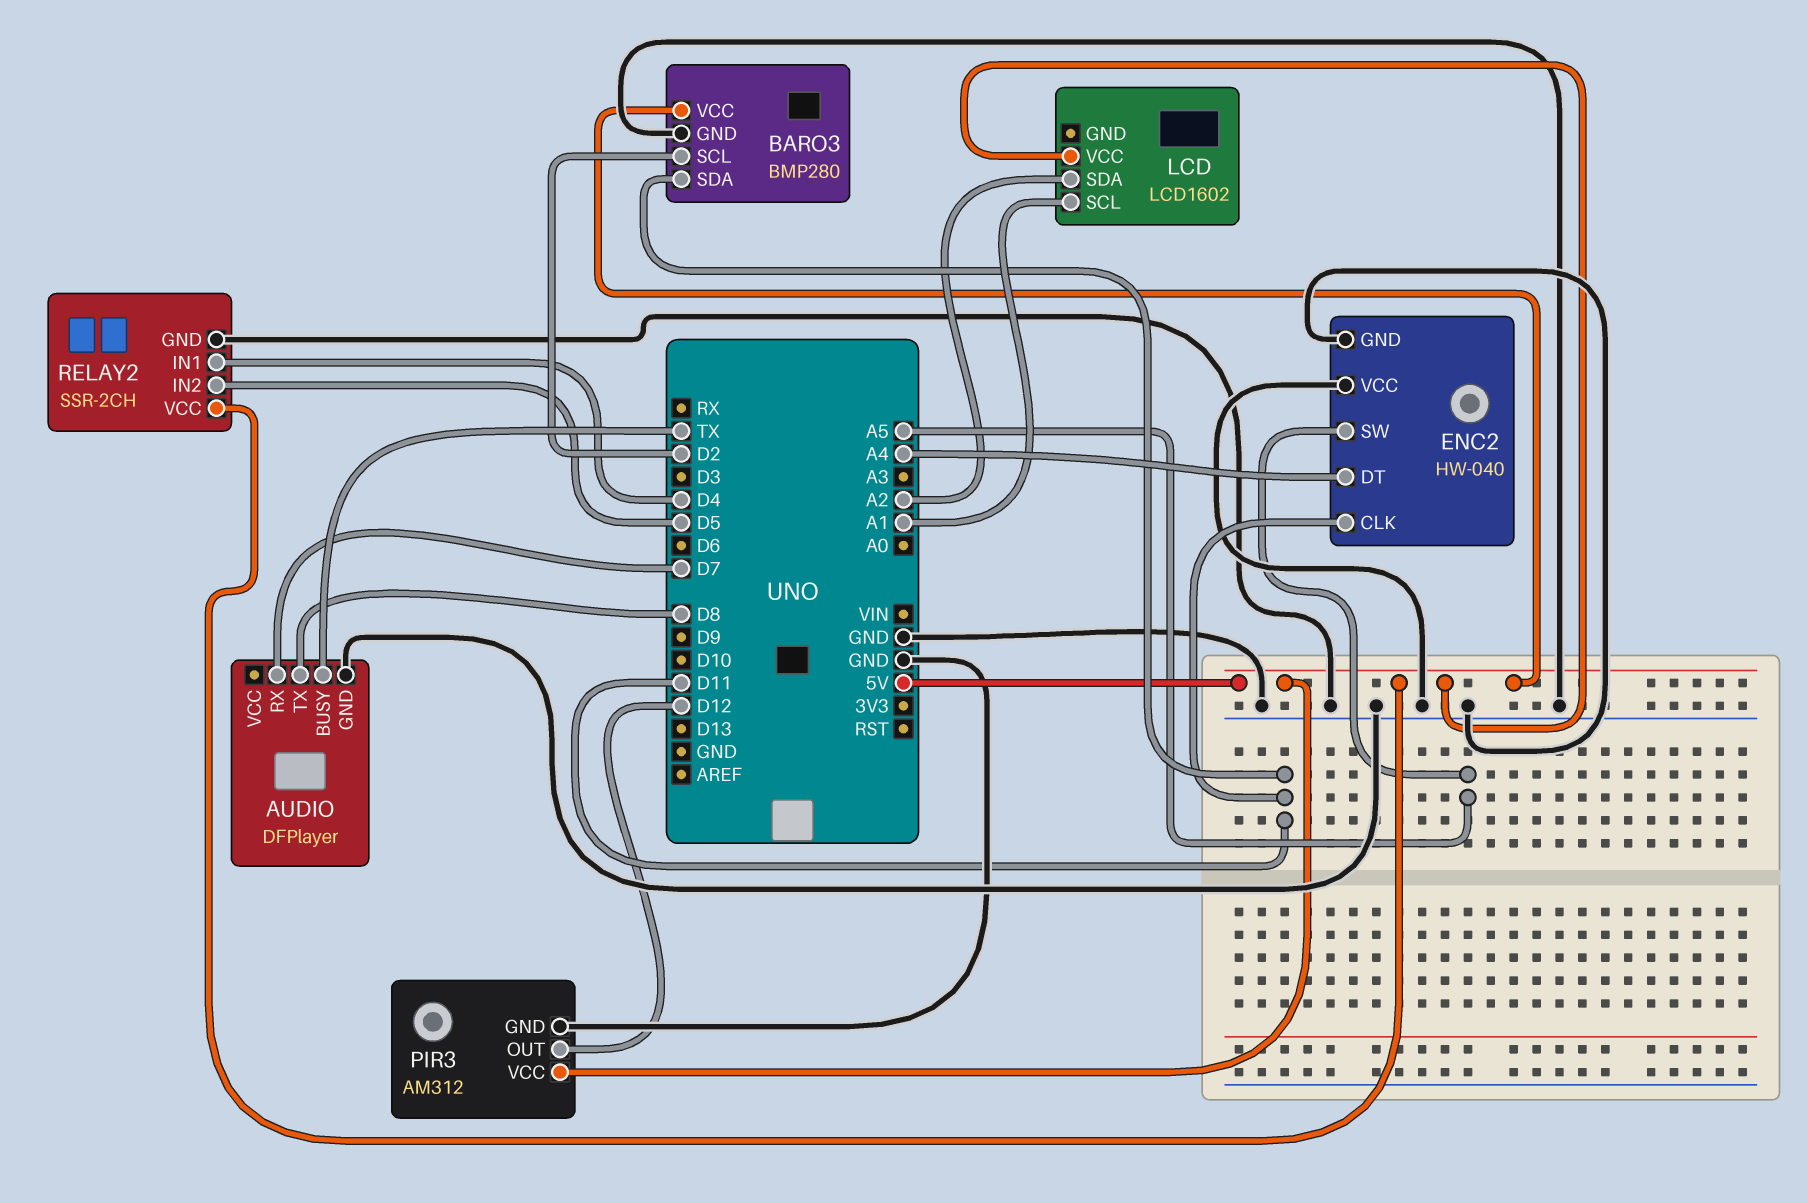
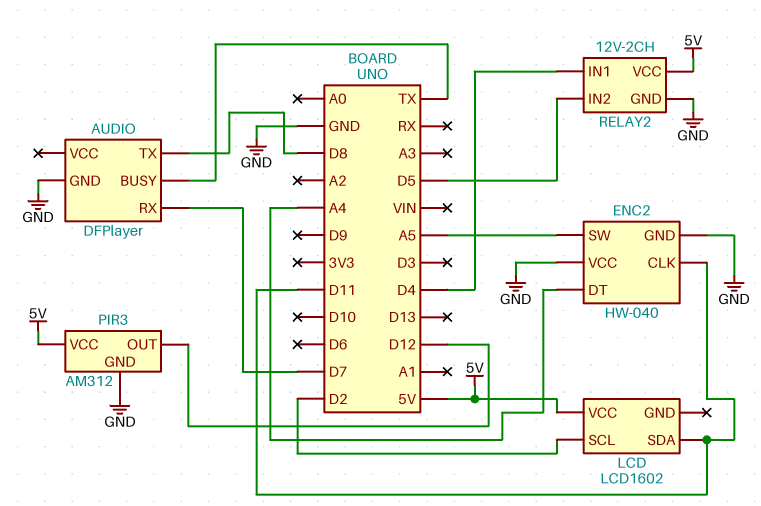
BARO3: BMP280 -> none
BARO3 pin GND: GND -> none
BARO3 pin SCL: D2 -> none
BARO3 pin SDA: D11 -> none
BARO3 pin VCC: 5V -> none
LCD pin SCL: A1 -> D2
LCD pin SDA: A2 -> D11
RELAY2: SSR-2CH -> 12V-2CH

